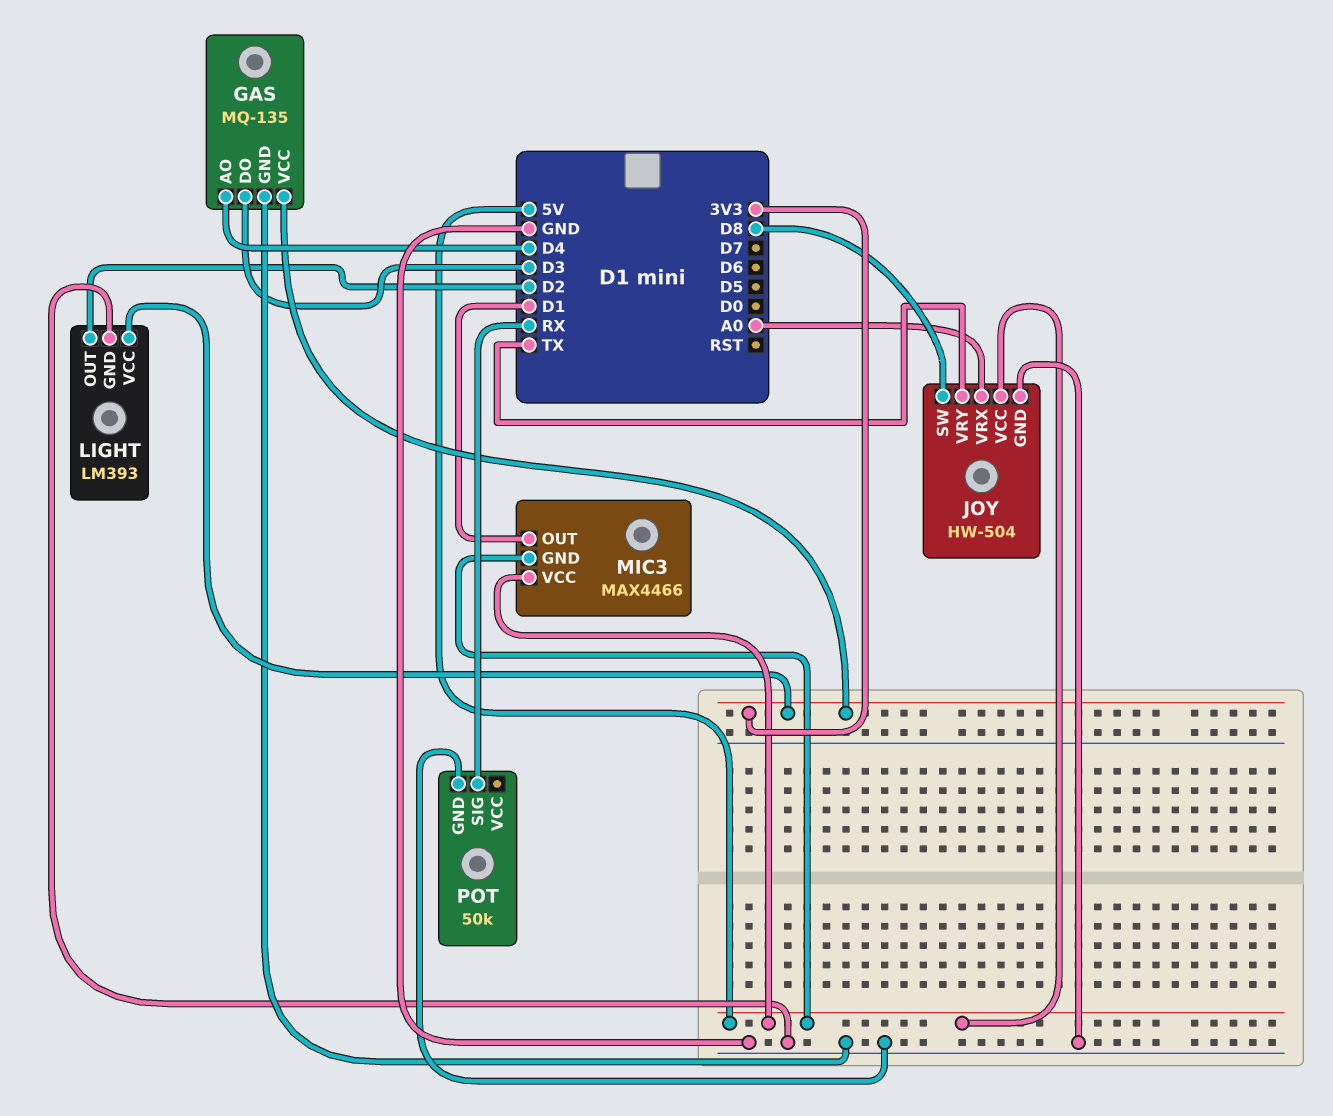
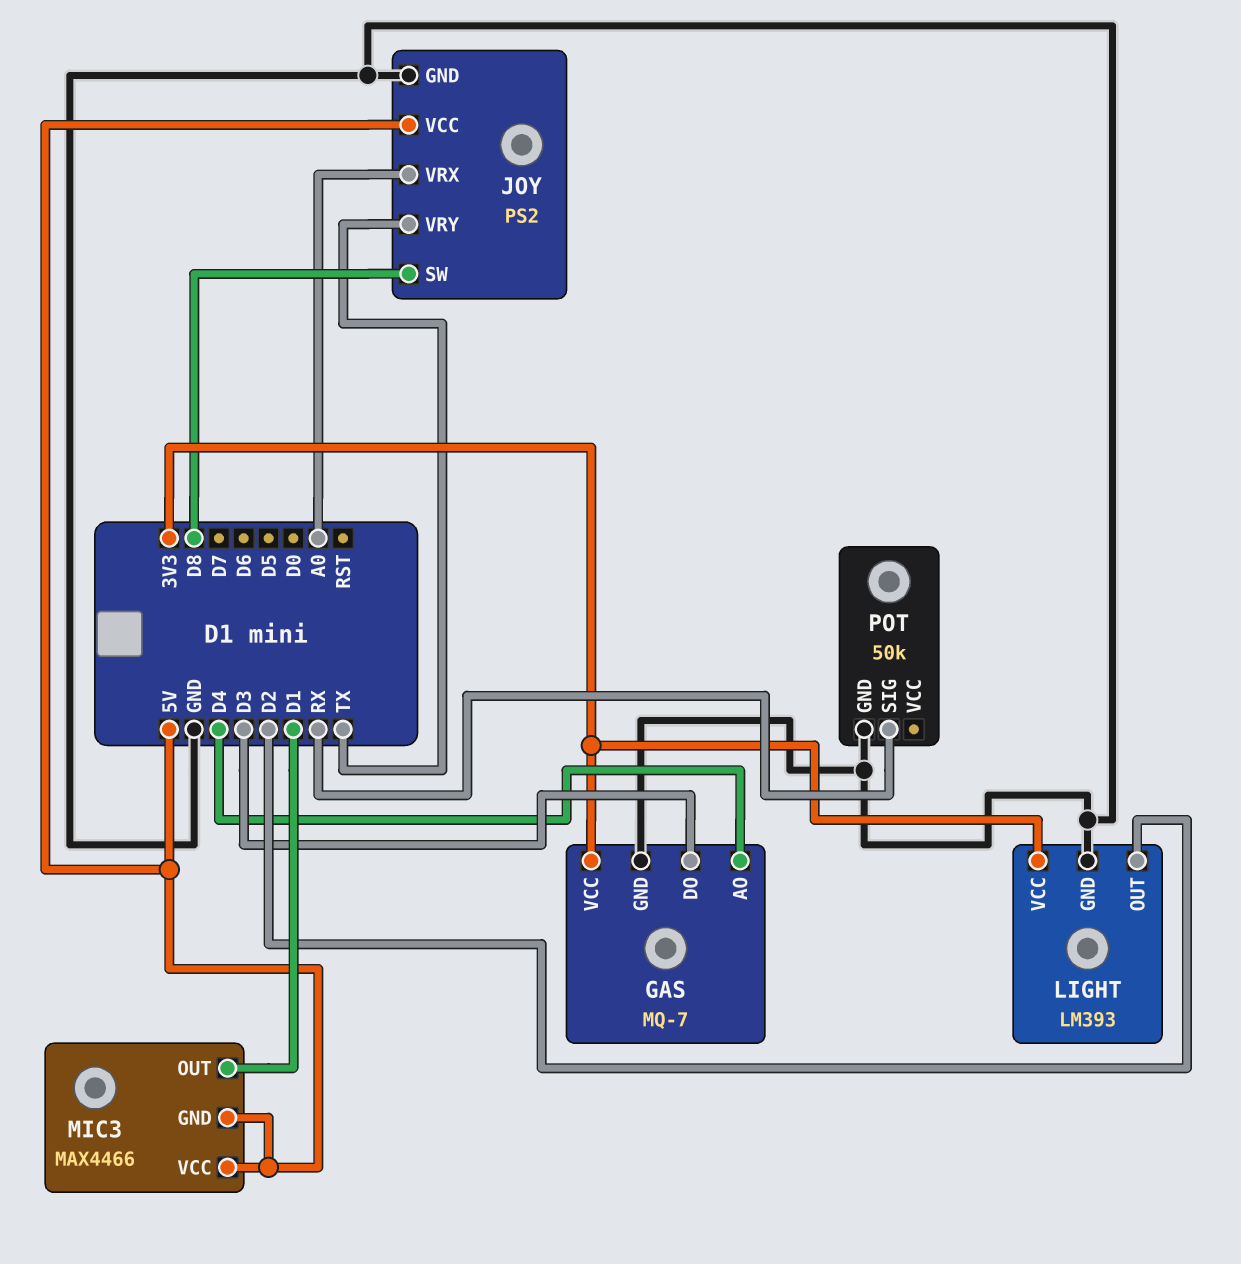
GAS: MQ-135 -> MQ-7
JOY: HW-504 -> PS2

